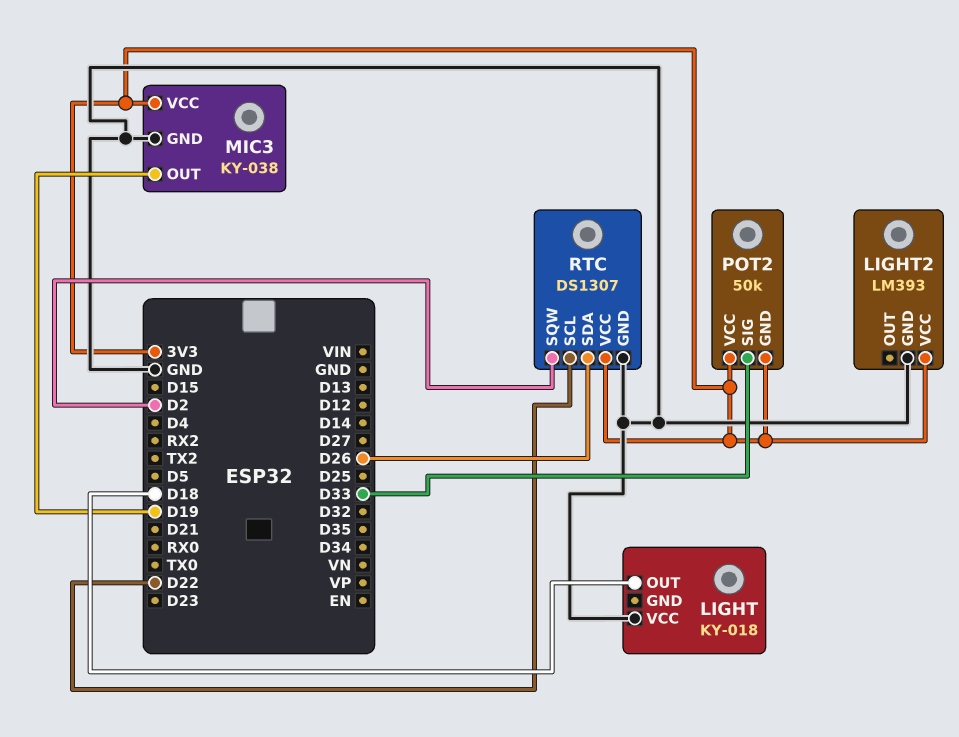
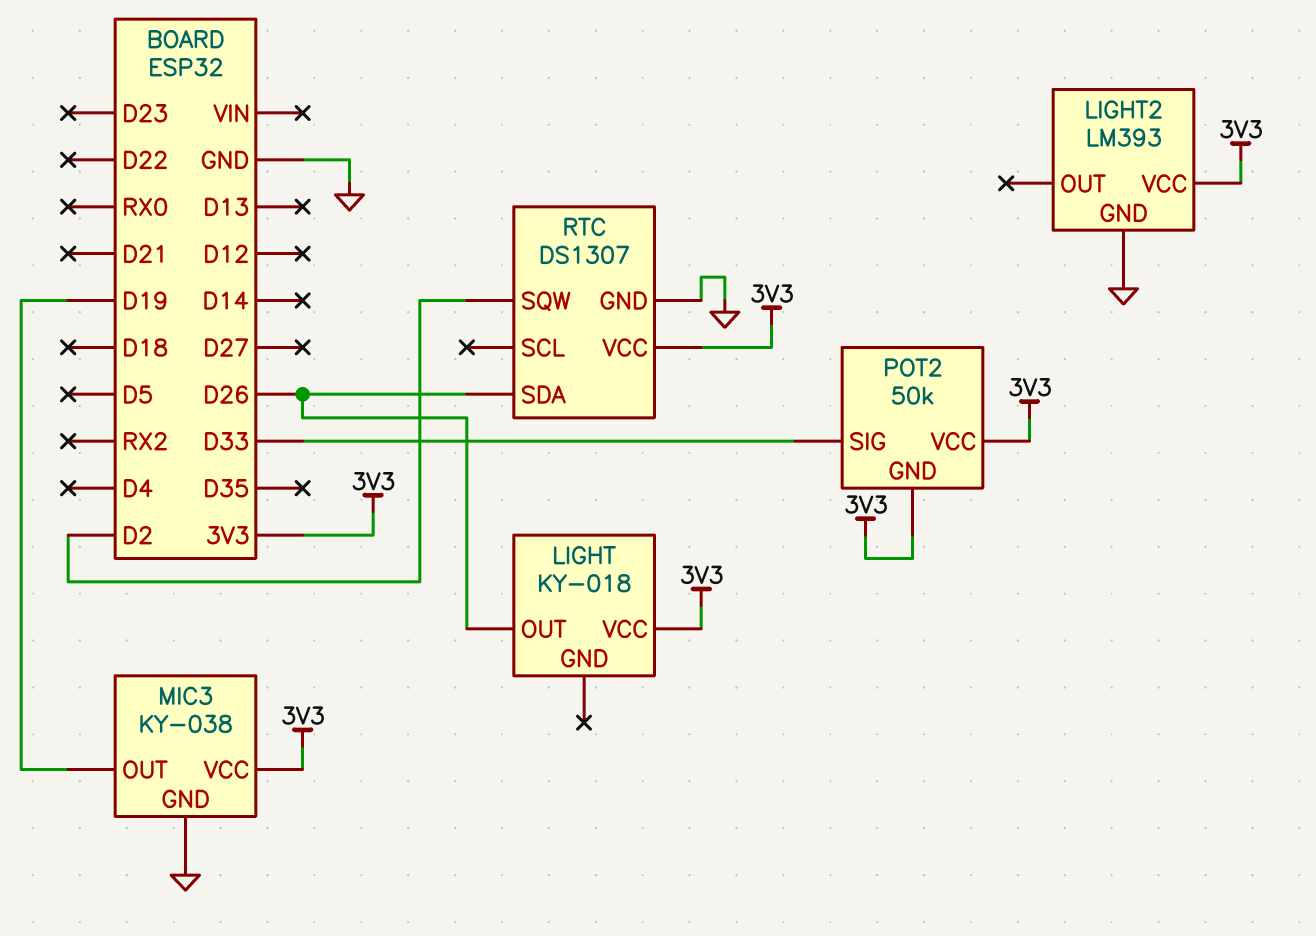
LIGHT pin OUT: D18 -> D26
LIGHT pin VCC: GND -> 3V3
RTC pin SCL: D22 -> none

